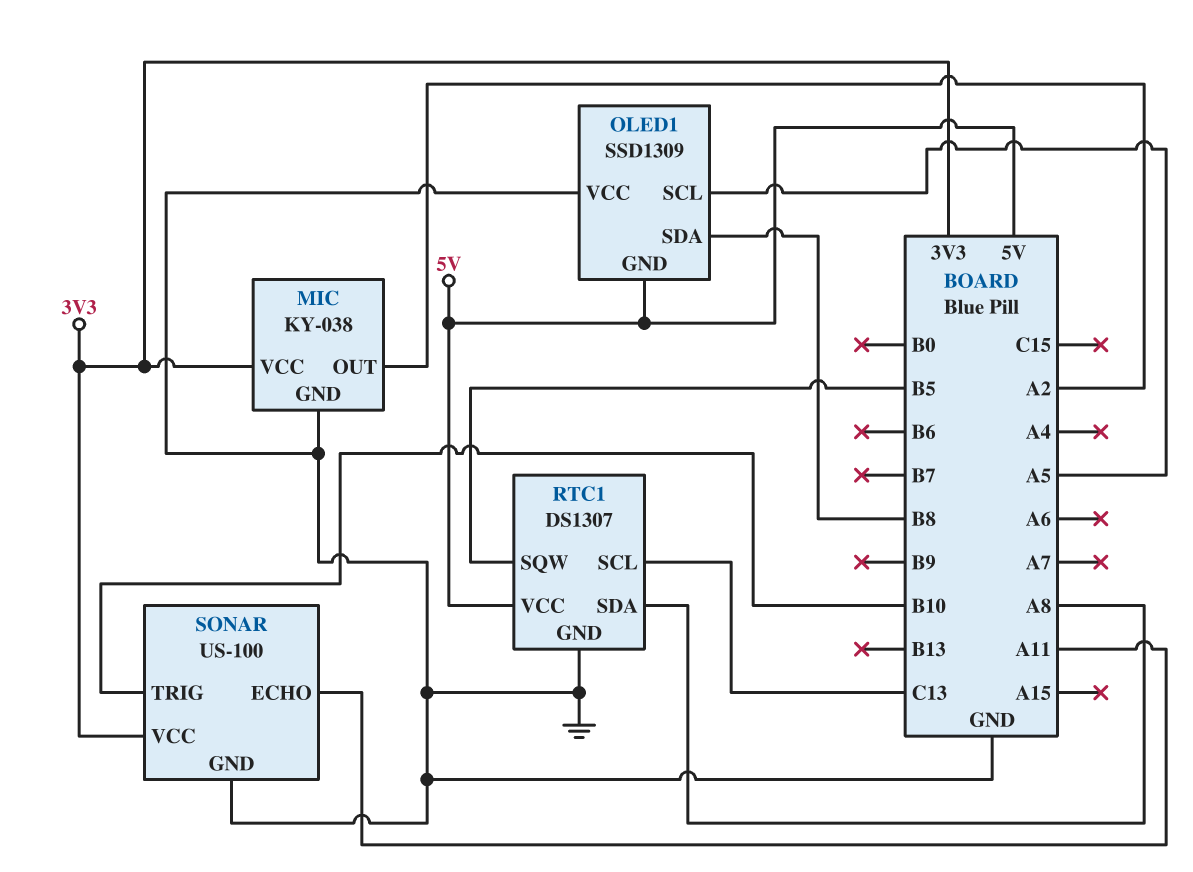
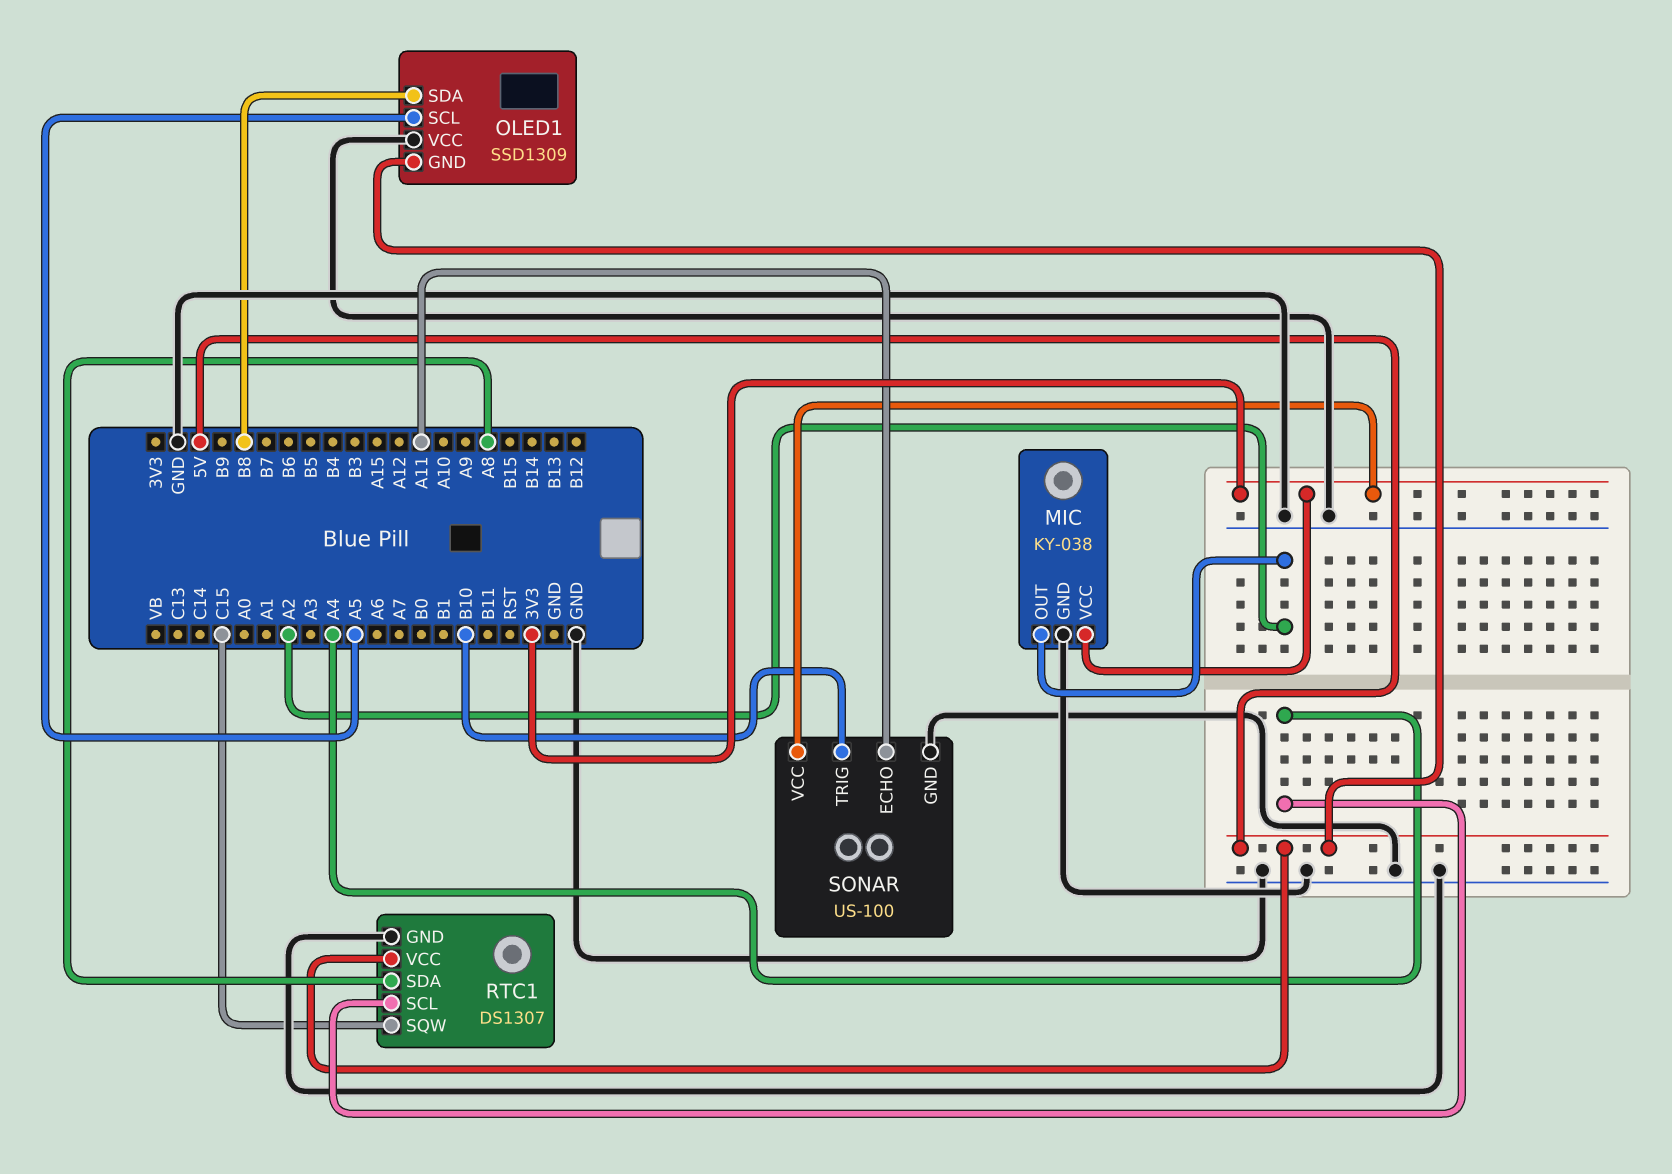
RTC1 pin SCL: C13 -> A4
RTC1 pin SQW: B5 -> C15

